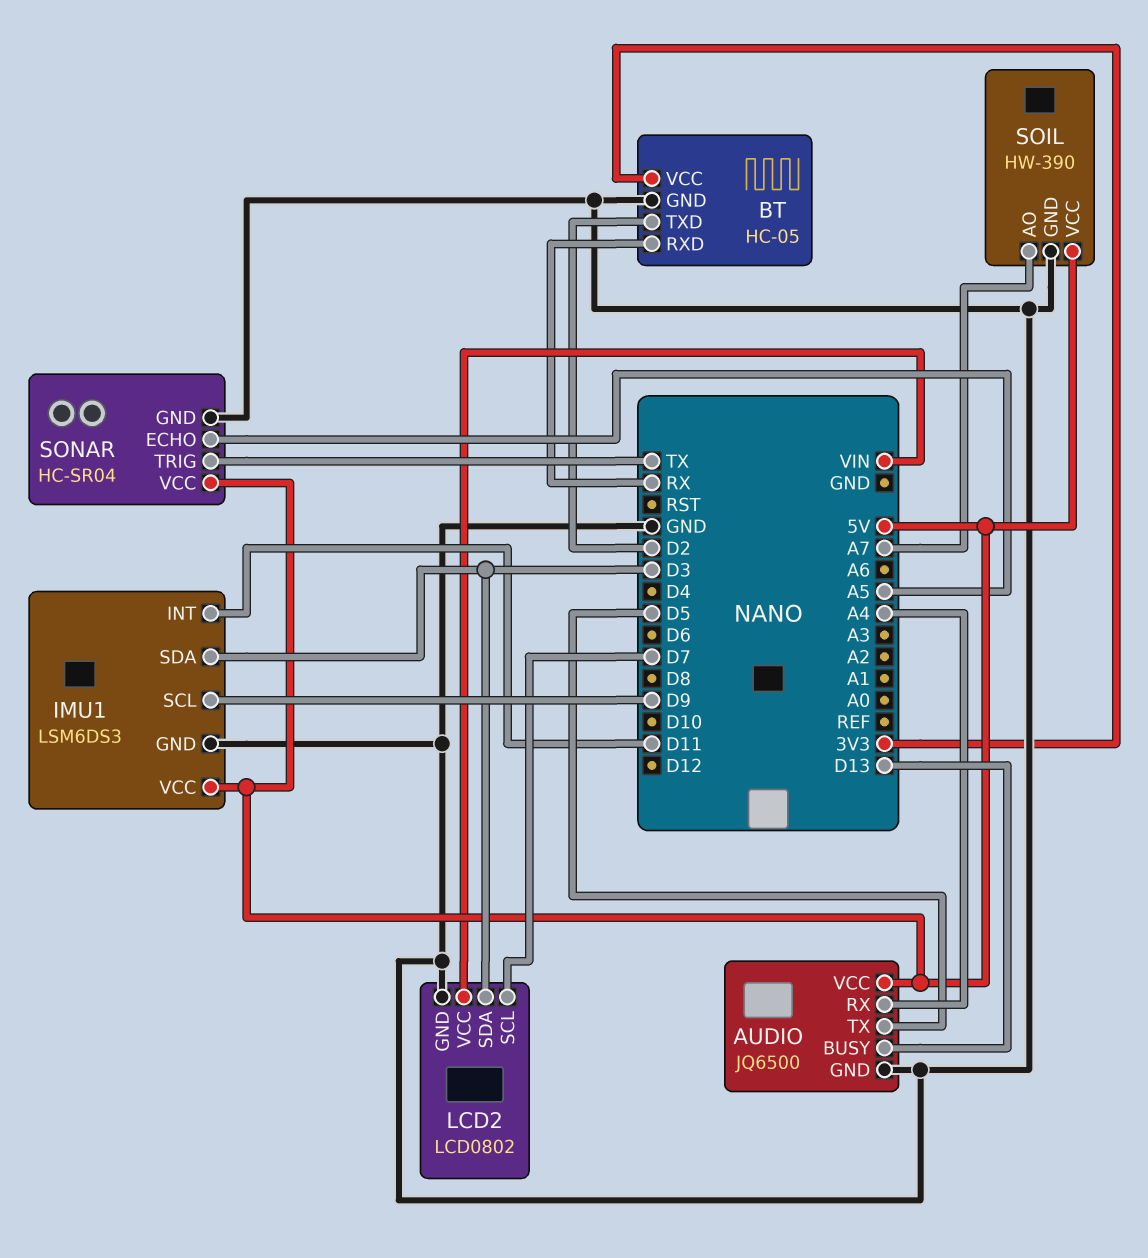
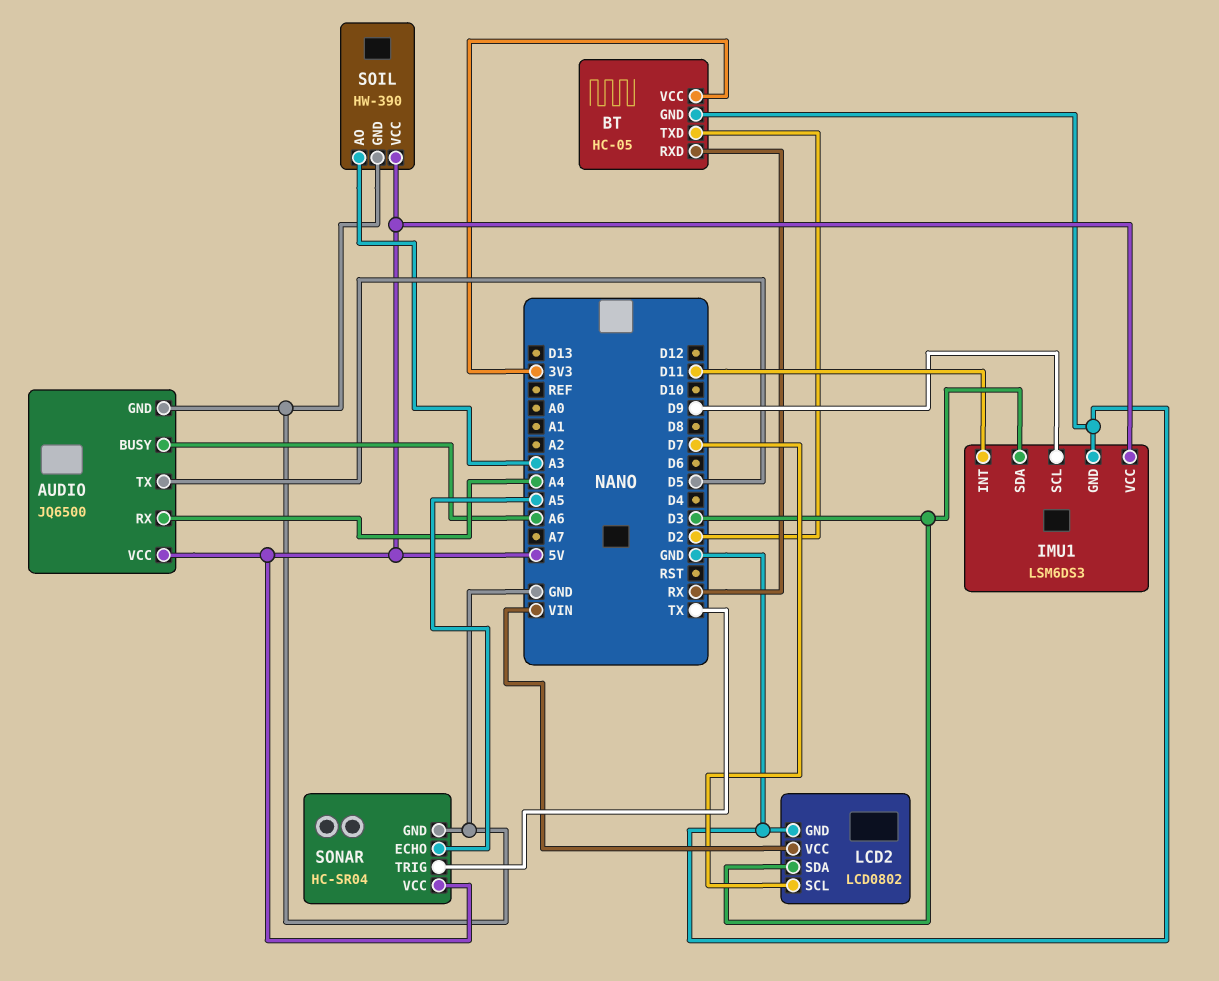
AUDIO pin BUSY: D13 -> A6
SOIL pin AO: A7 -> A3

